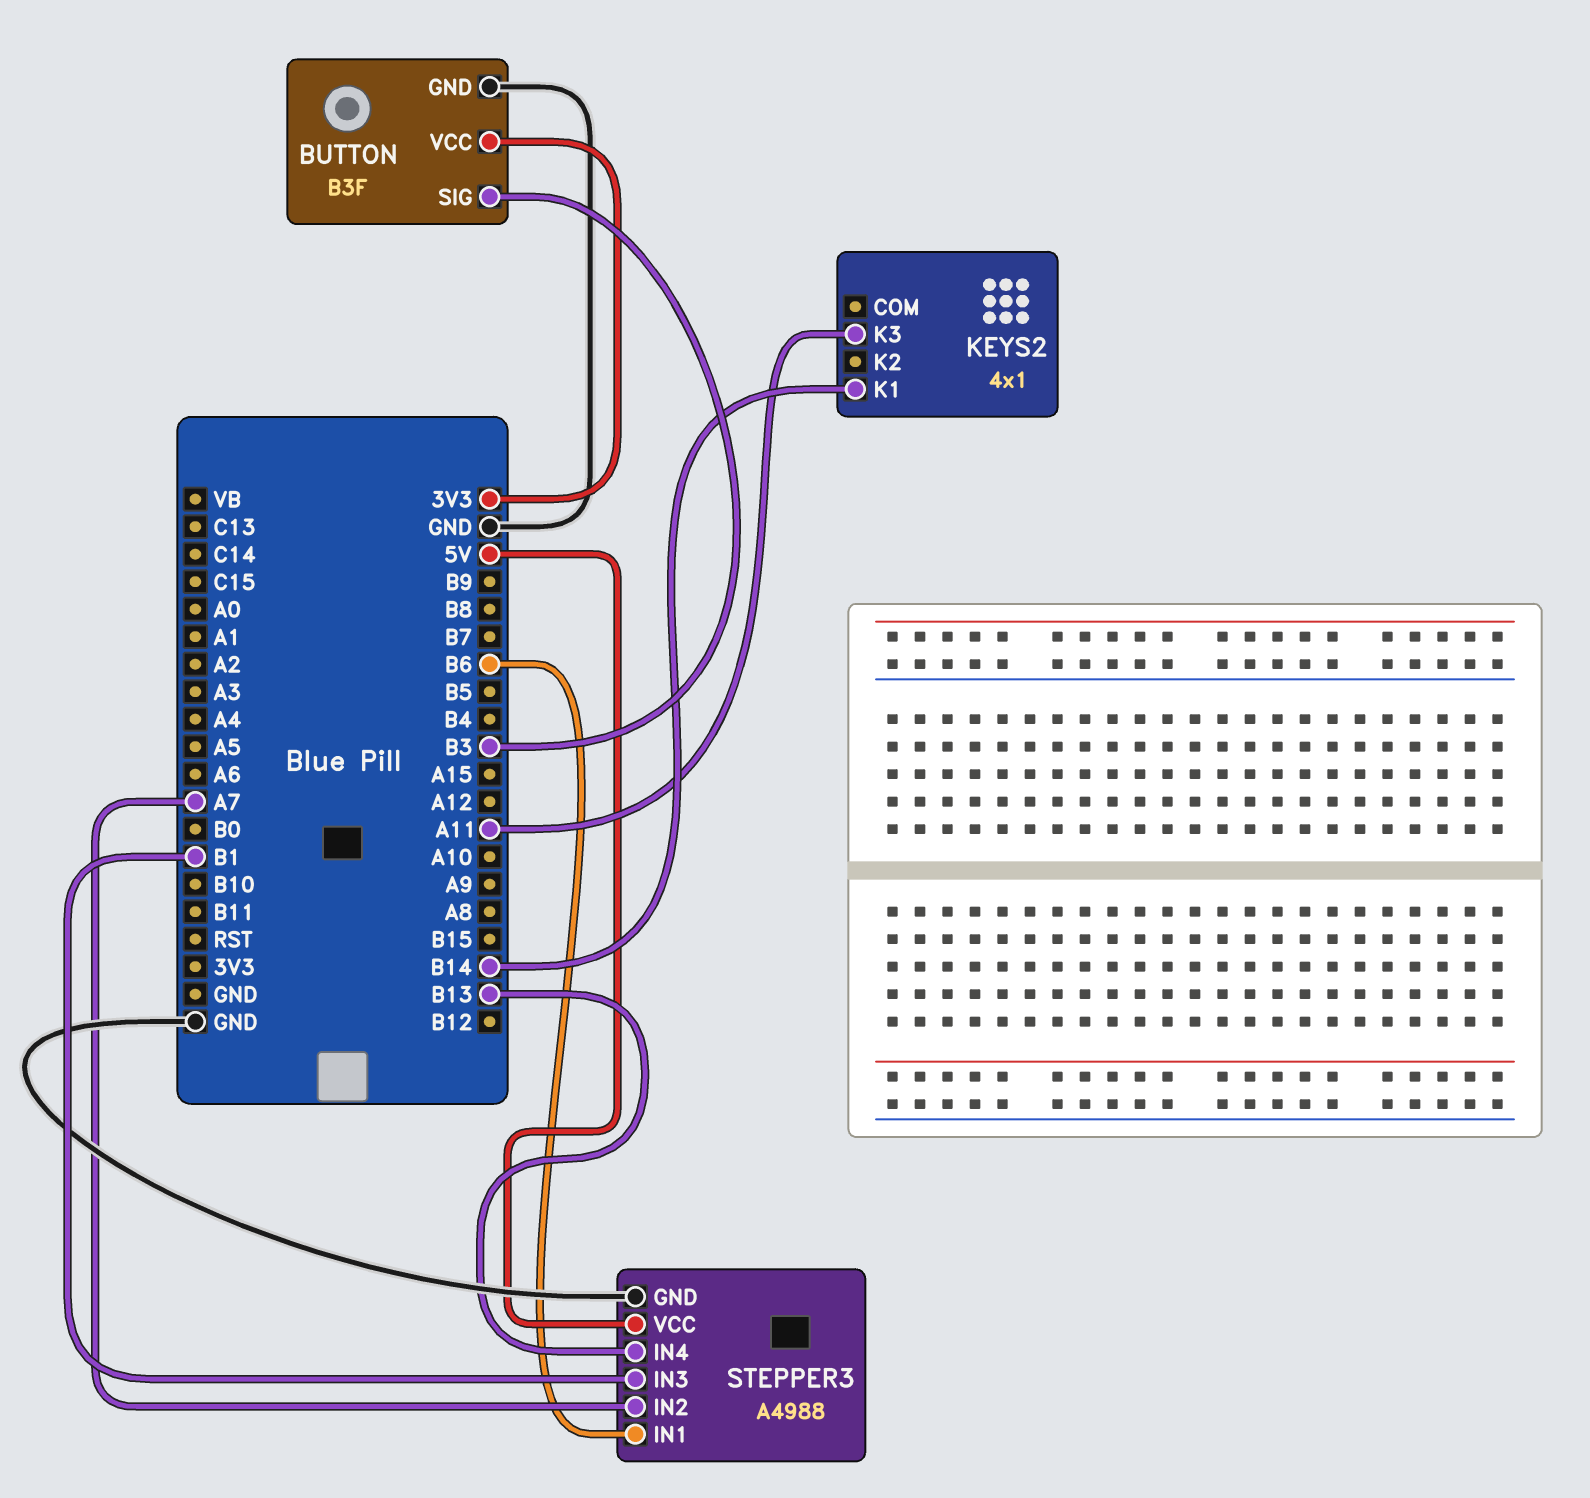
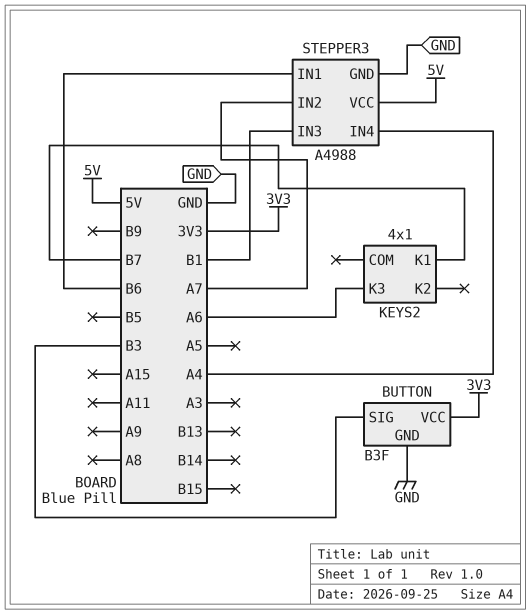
KEYS2 pin K1: B14 -> B7
KEYS2 pin K3: A11 -> A6
STEPPER3 pin IN4: B13 -> A4

